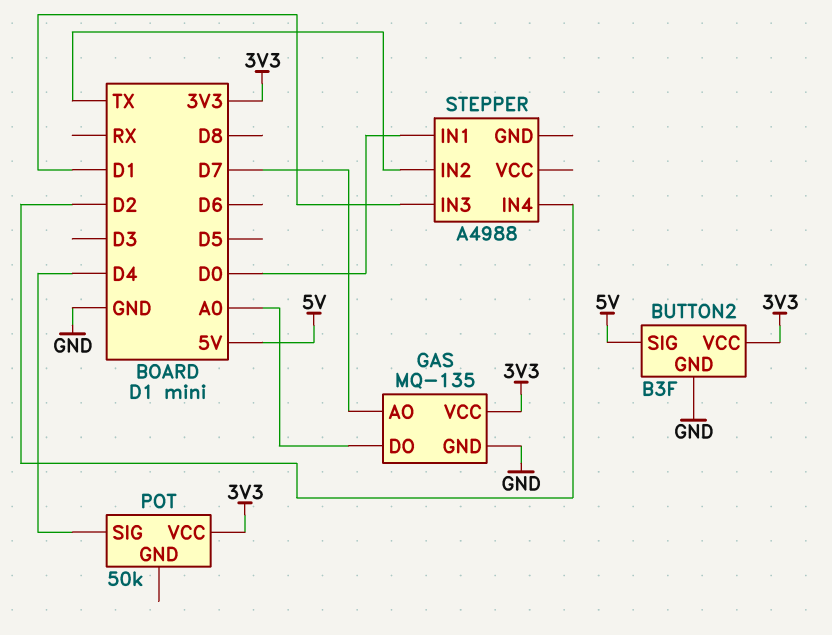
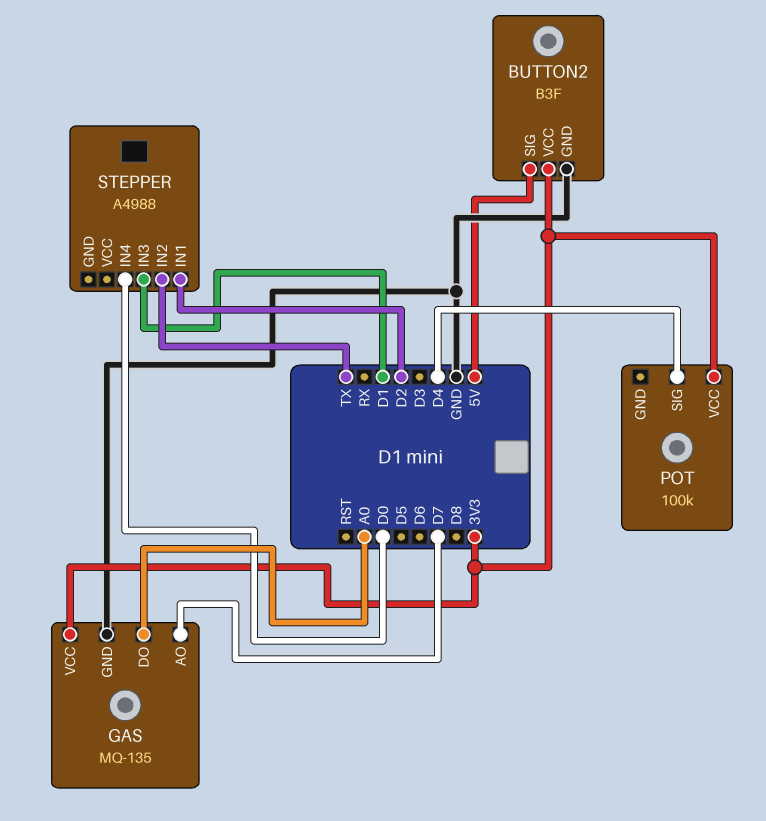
POT: 50k -> 100k
STEPPER pin IN1: D0 -> D2
STEPPER pin IN4: D2 -> D0

